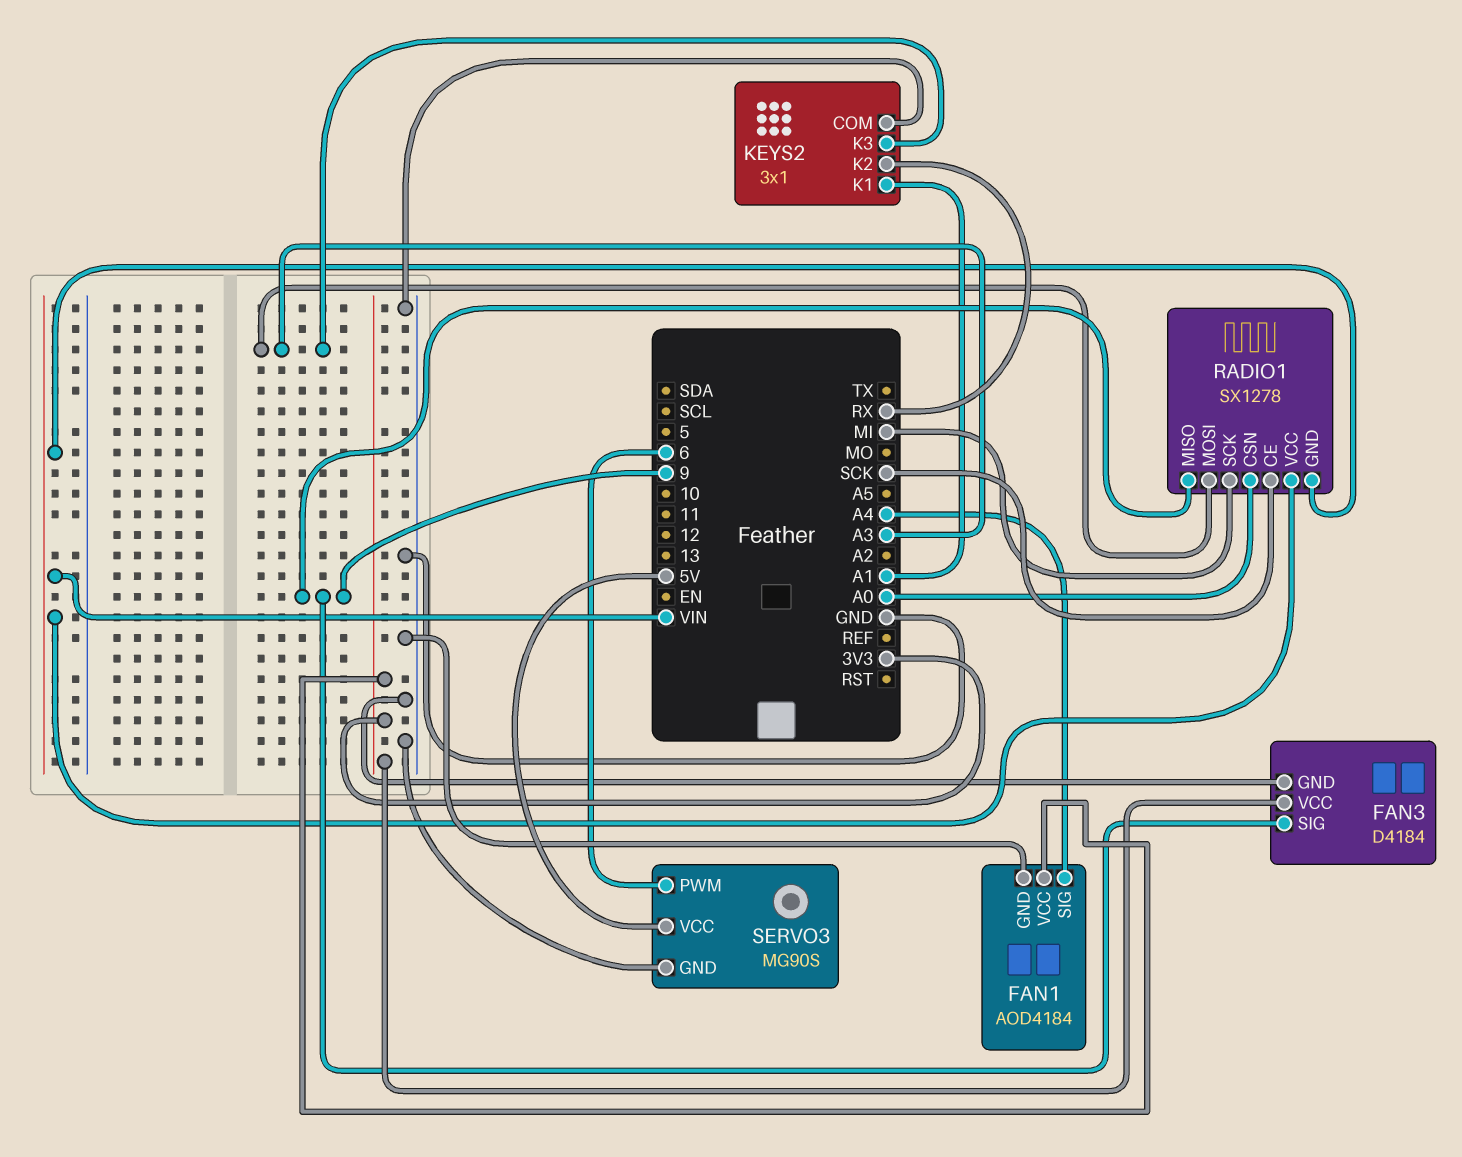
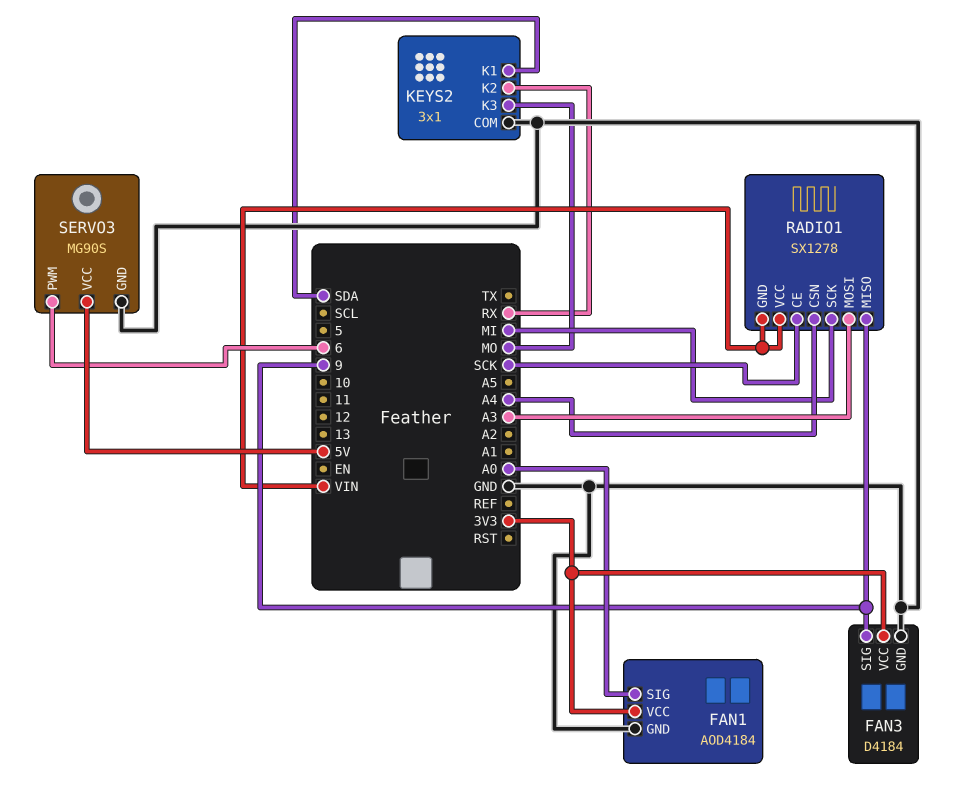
FAN1 pin SIG: A4 -> A0
KEYS2 pin K1: A1 -> SDA
KEYS2 pin K3: A3 -> MO
RADIO1 pin CSN: A0 -> A4

